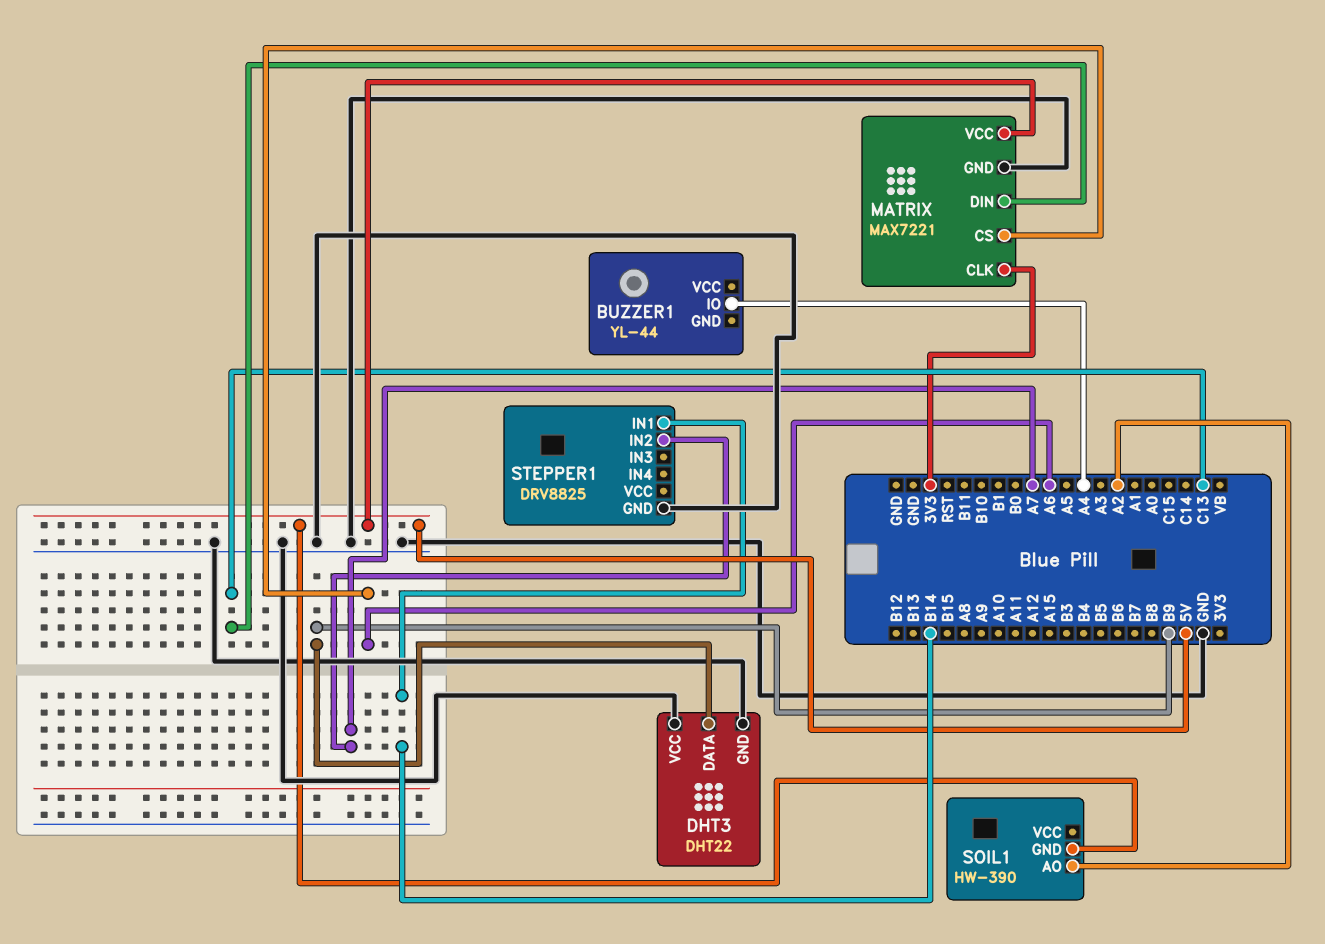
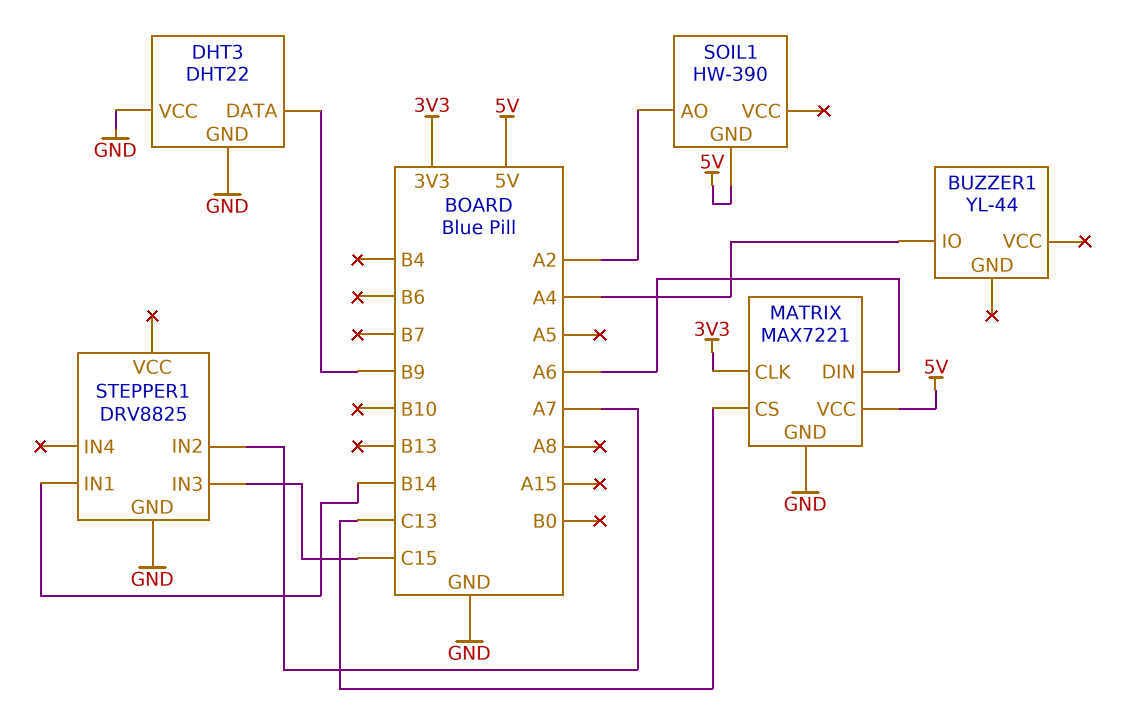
MATRIX pin CS: A6 -> C13
MATRIX pin DIN: C13 -> A6
STEPPER1 pin IN3: none -> C15

